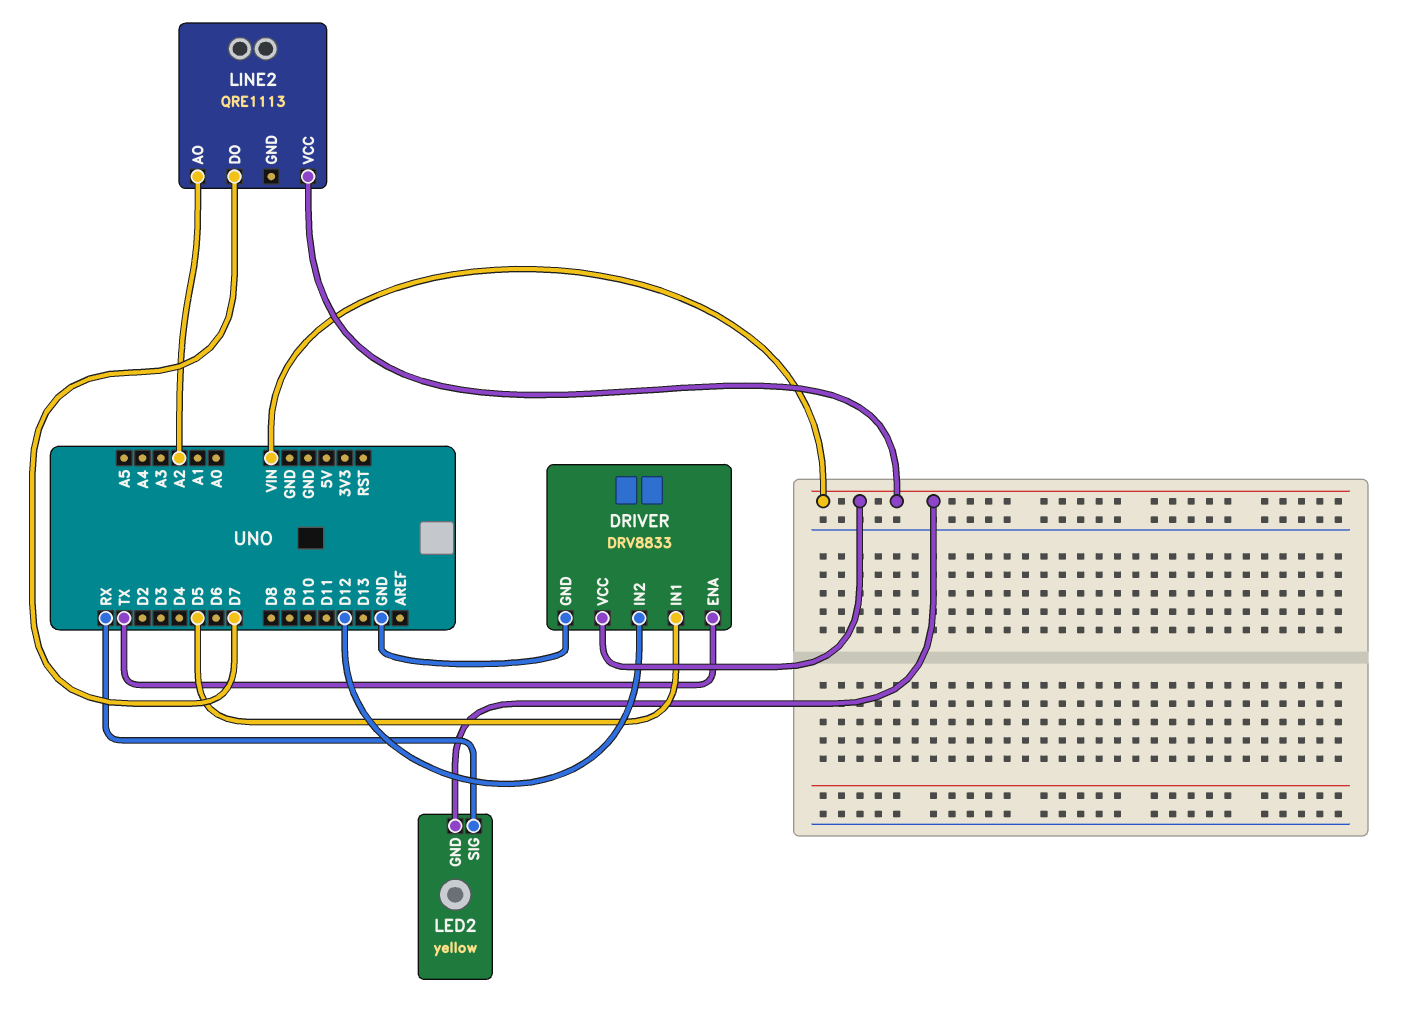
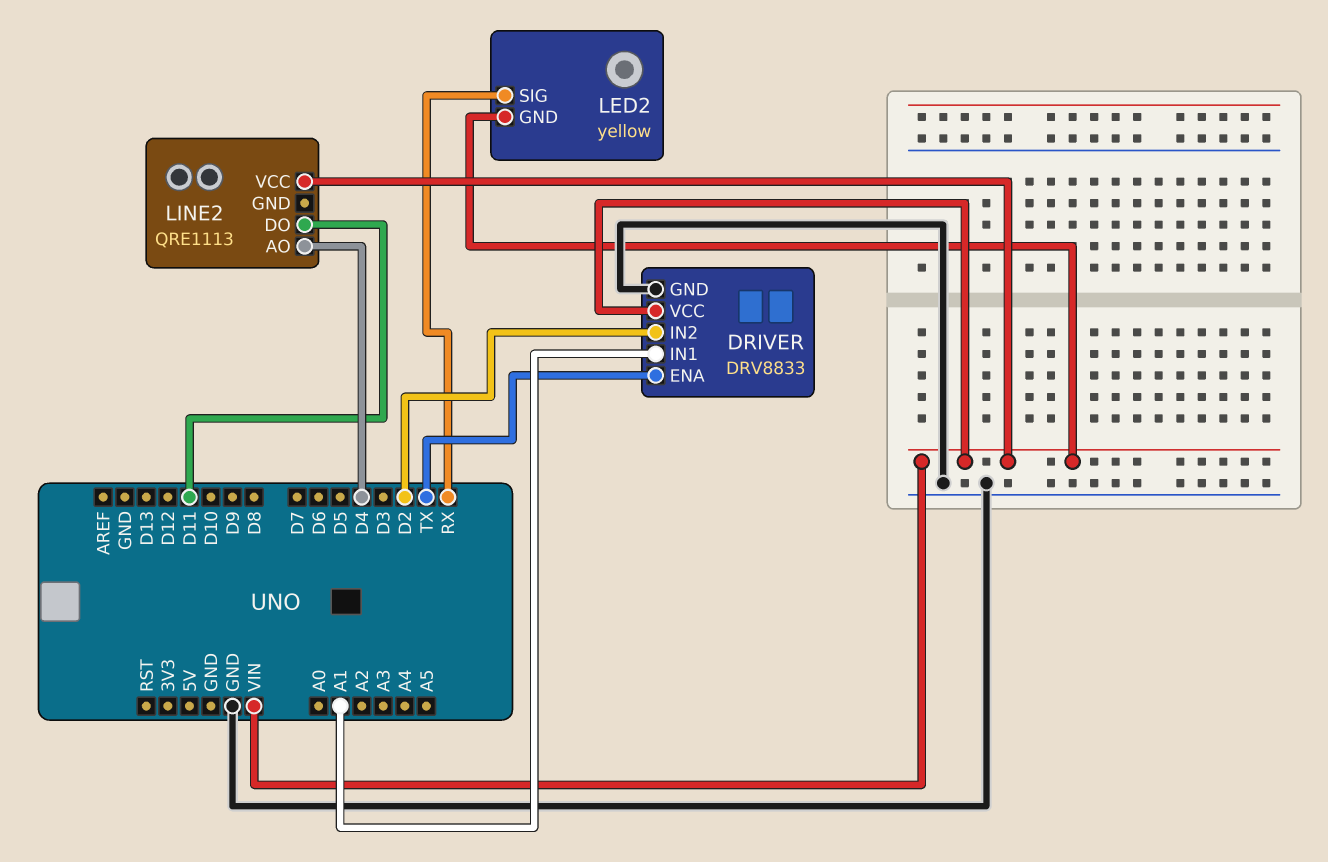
DRIVER pin IN1: D5 -> A1
DRIVER pin IN2: D12 -> D2
LINE2 pin AO: A2 -> D4
LINE2 pin DO: D7 -> D11

